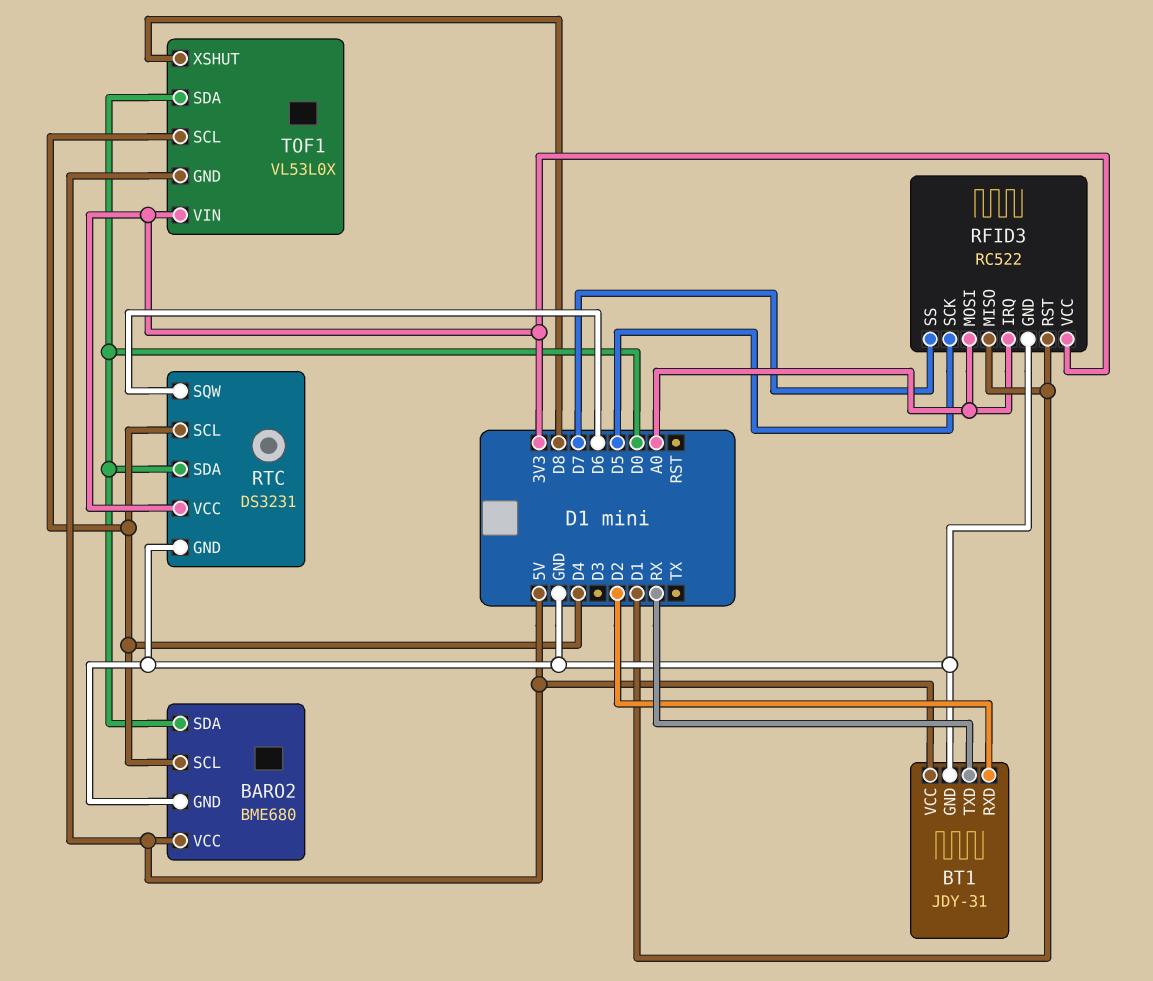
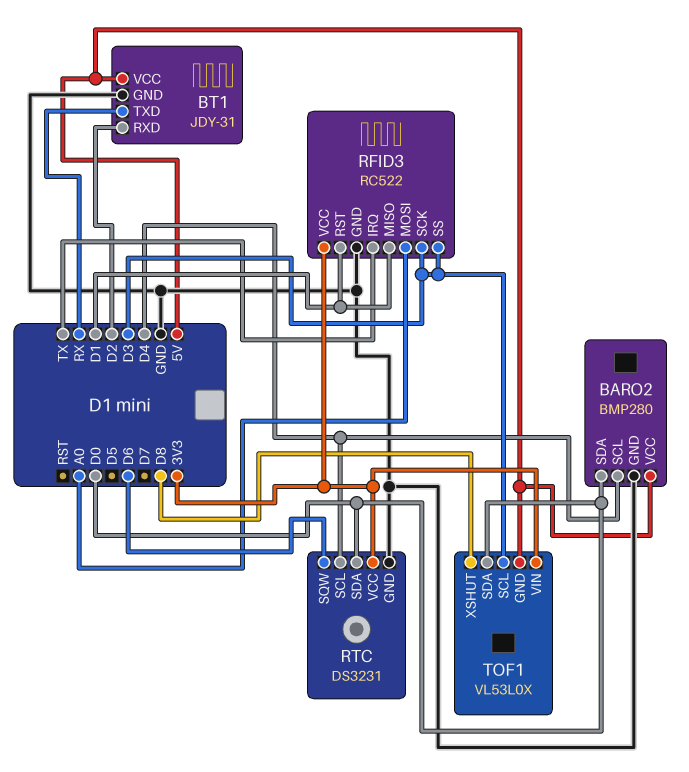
BARO2: BME680 -> BMP280
RFID3 pin IRQ: A0 -> TX
RFID3 pin SCK: D5 -> D3
RFID3 pin SS: D7 -> D3
TOF1 pin SCL: D4 -> D3

